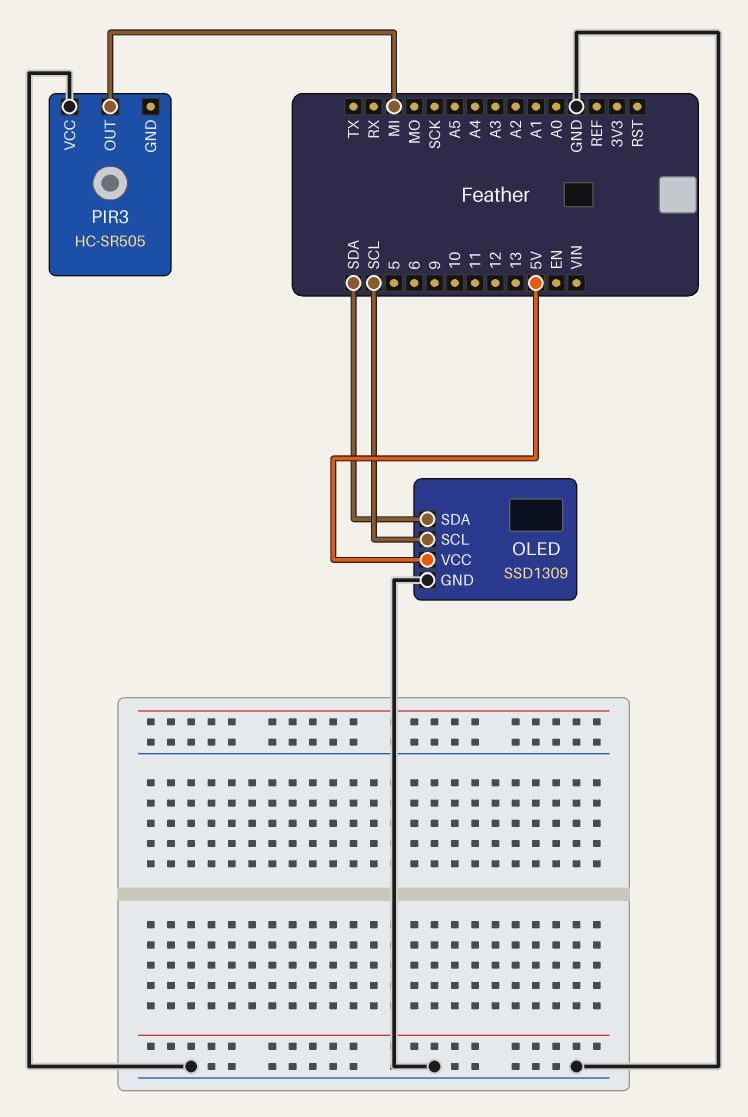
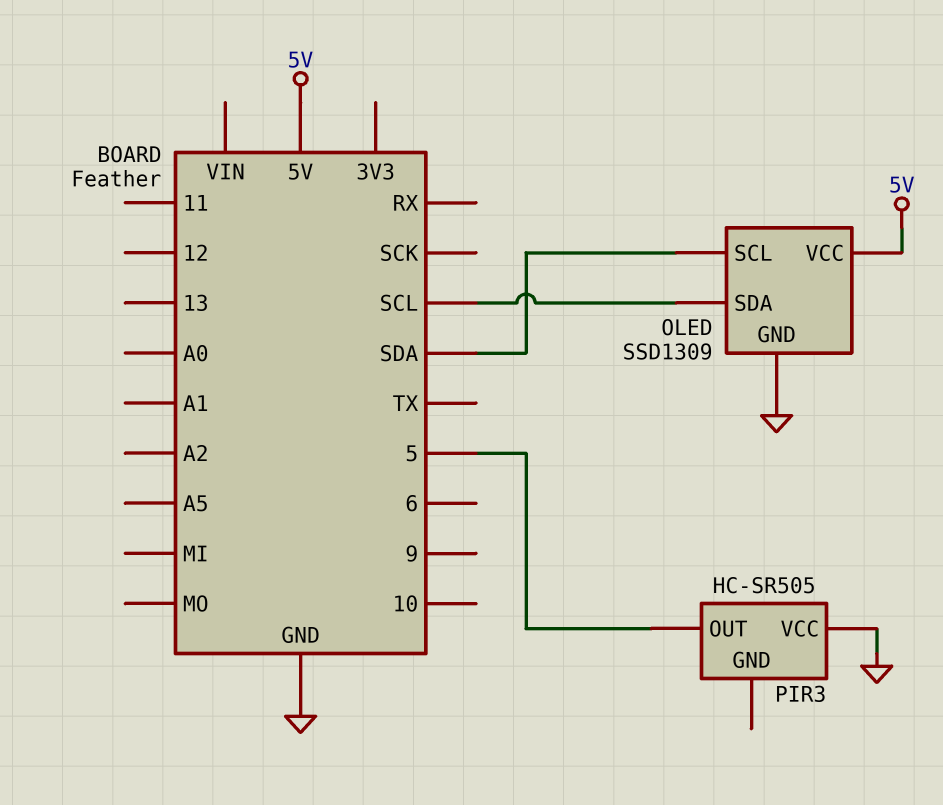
OLED pin SCL: SCL -> SDA
OLED pin SDA: SDA -> SCL
PIR3 pin OUT: MI -> 5

